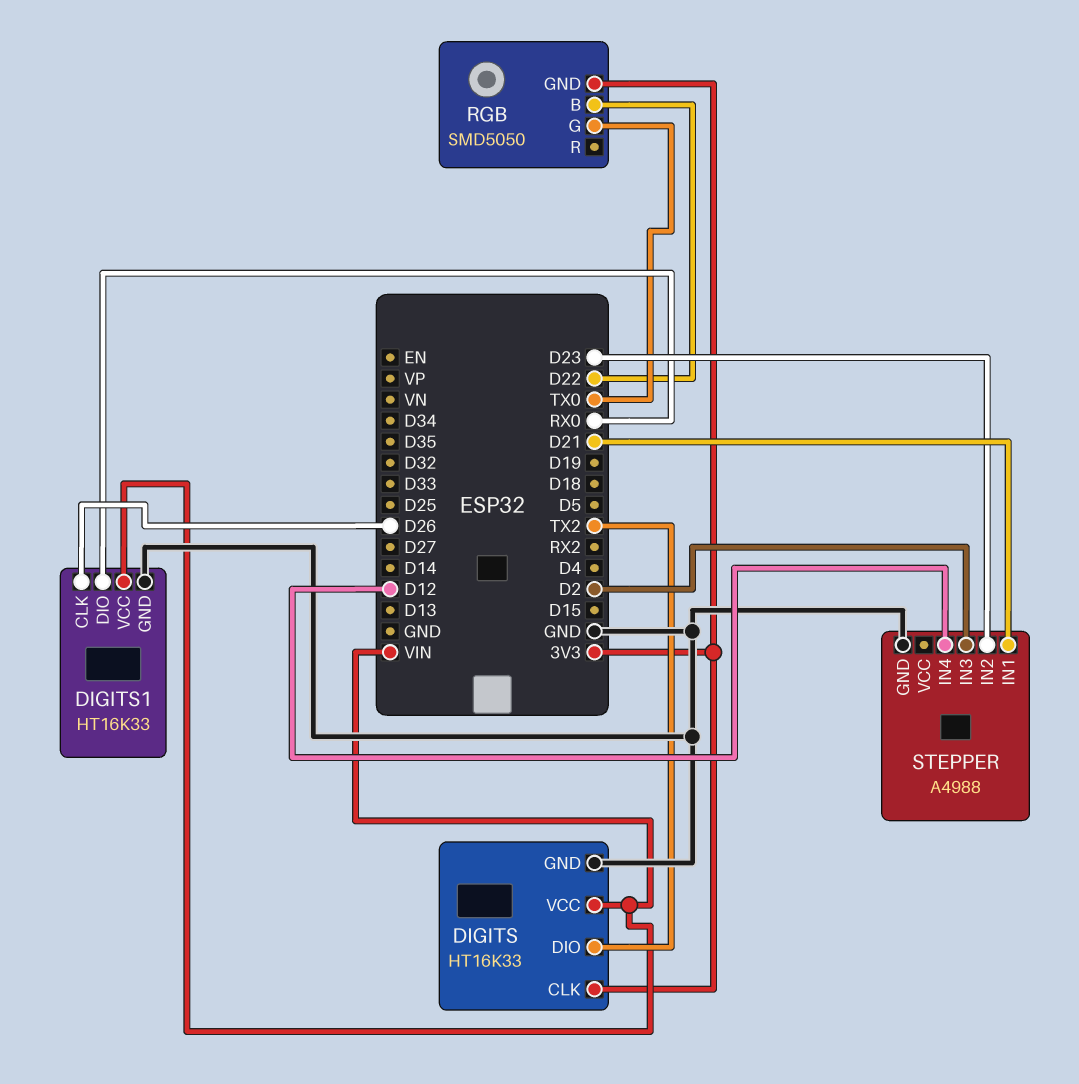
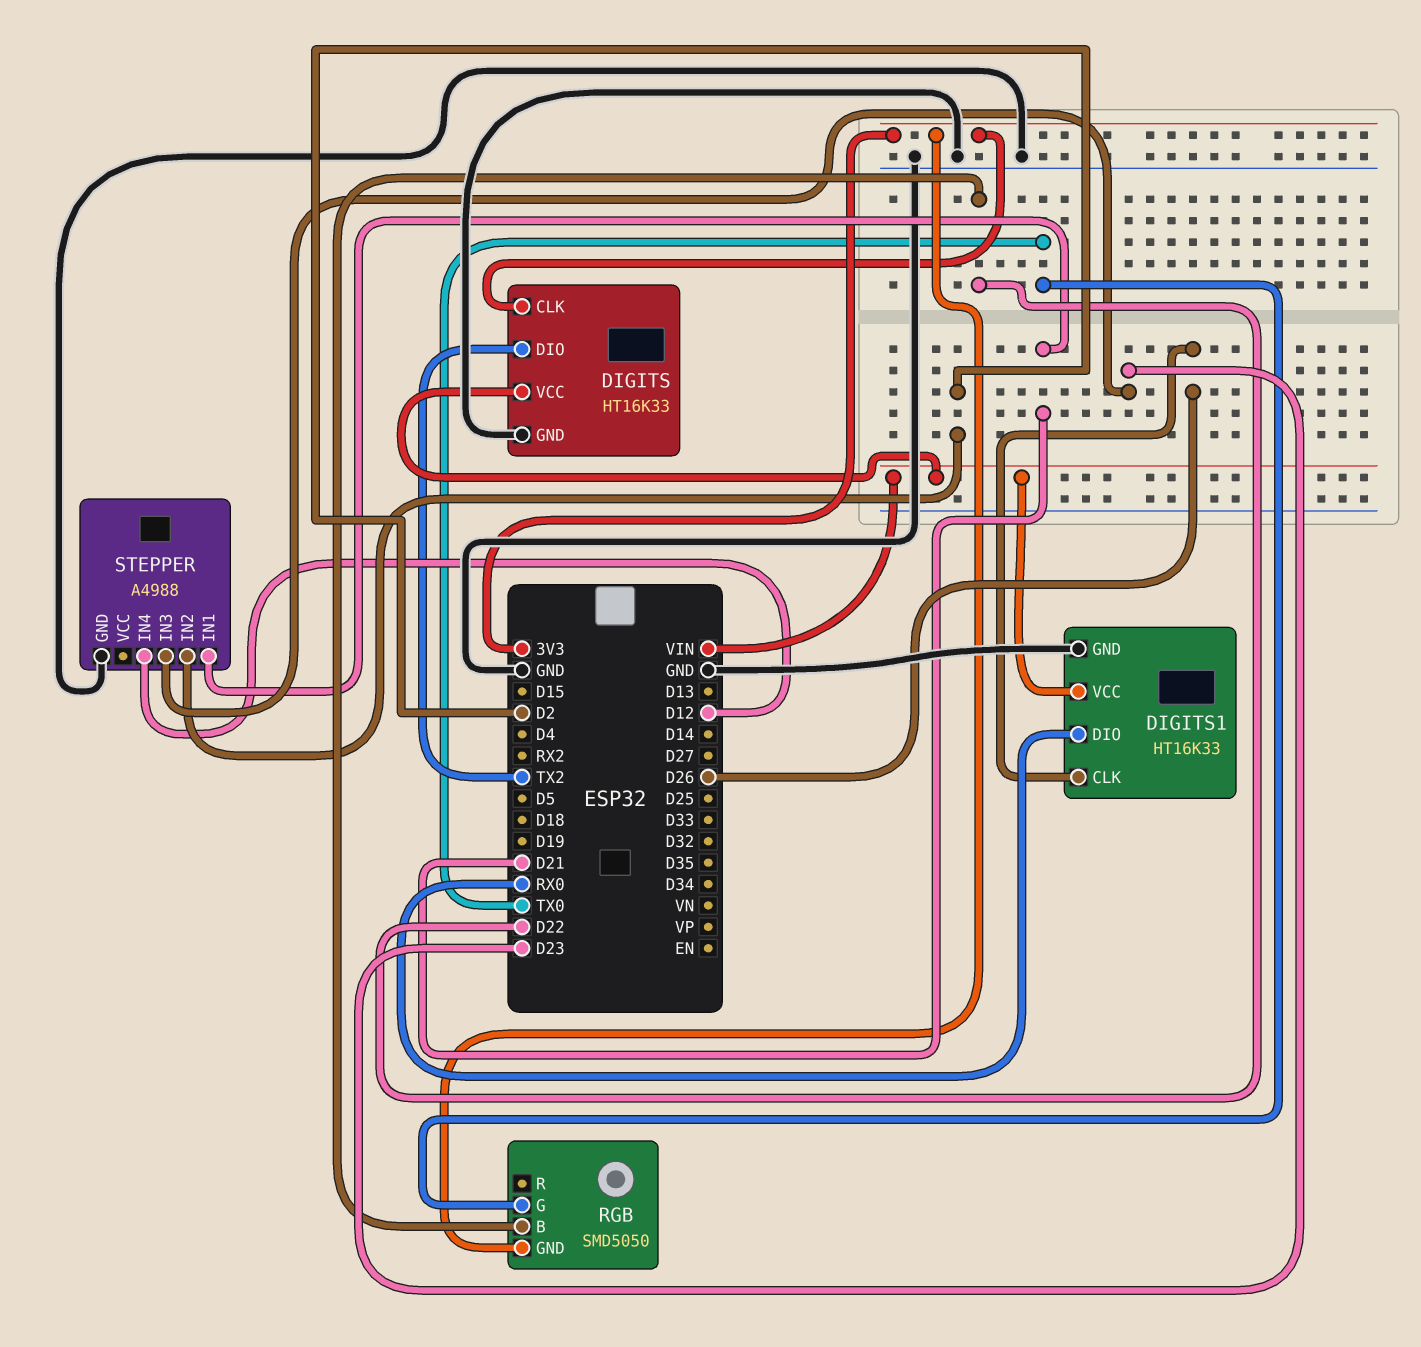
STEPPER pin IN2: D23 -> D2
STEPPER pin IN3: D2 -> D23

